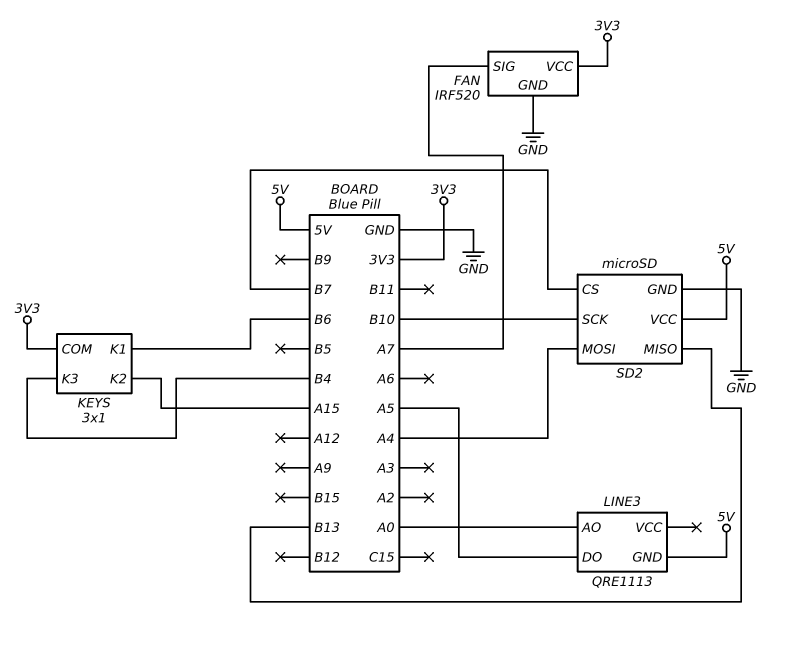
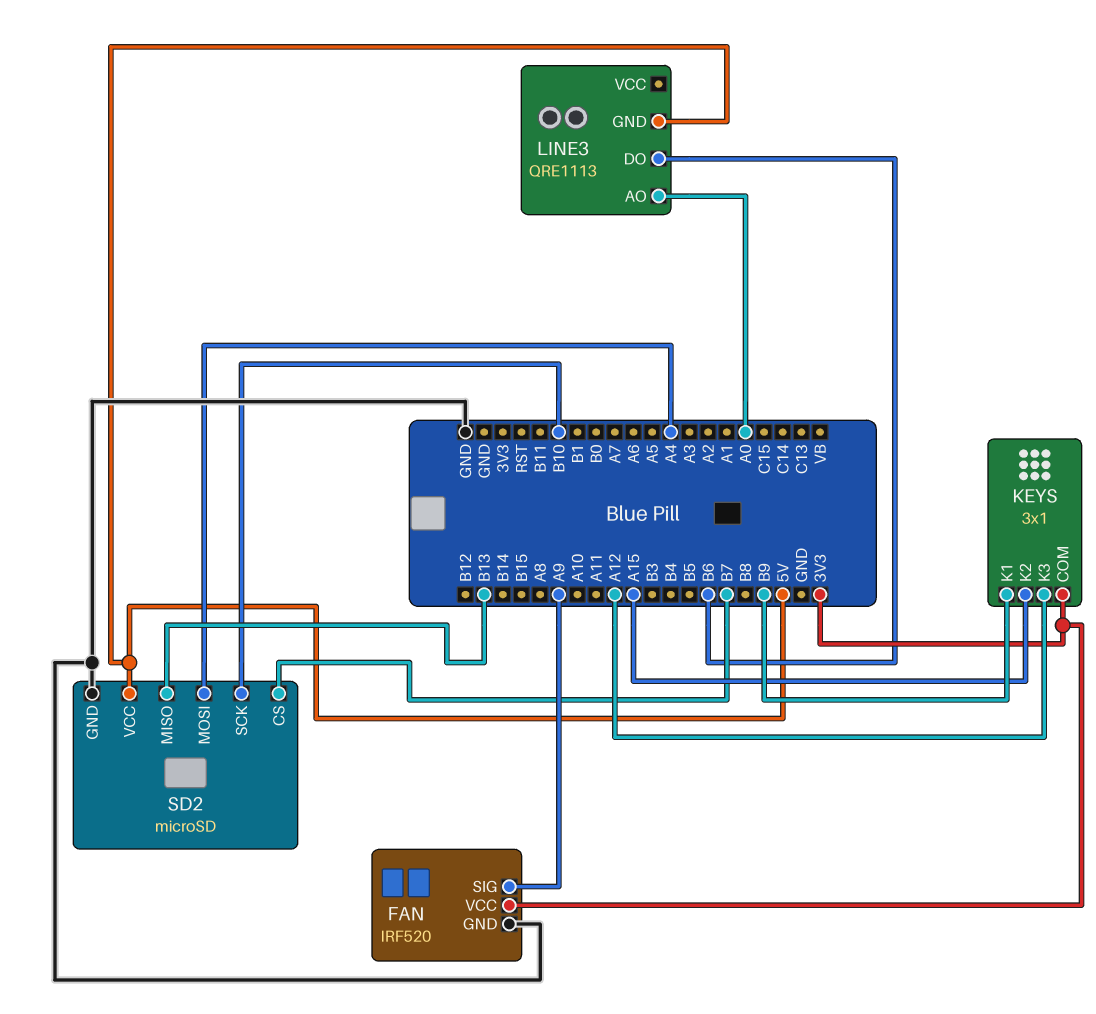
FAN pin SIG: A7 -> A9
KEYS pin K1: B6 -> B9
KEYS pin K3: B4 -> A12
LINE3 pin DO: A5 -> B6

